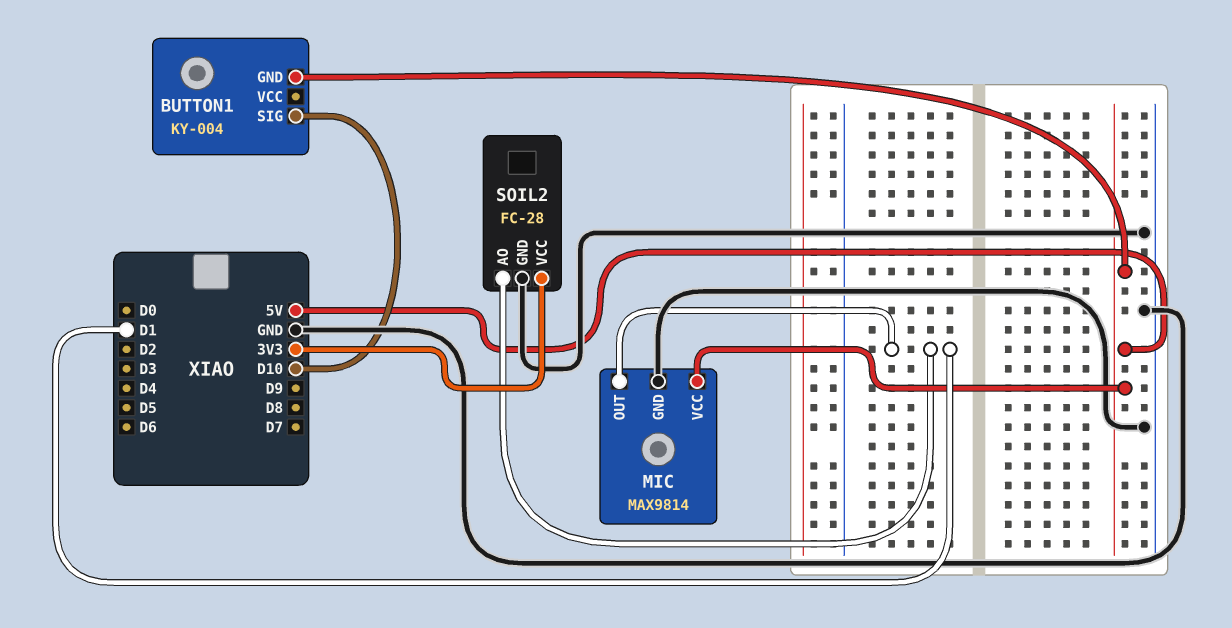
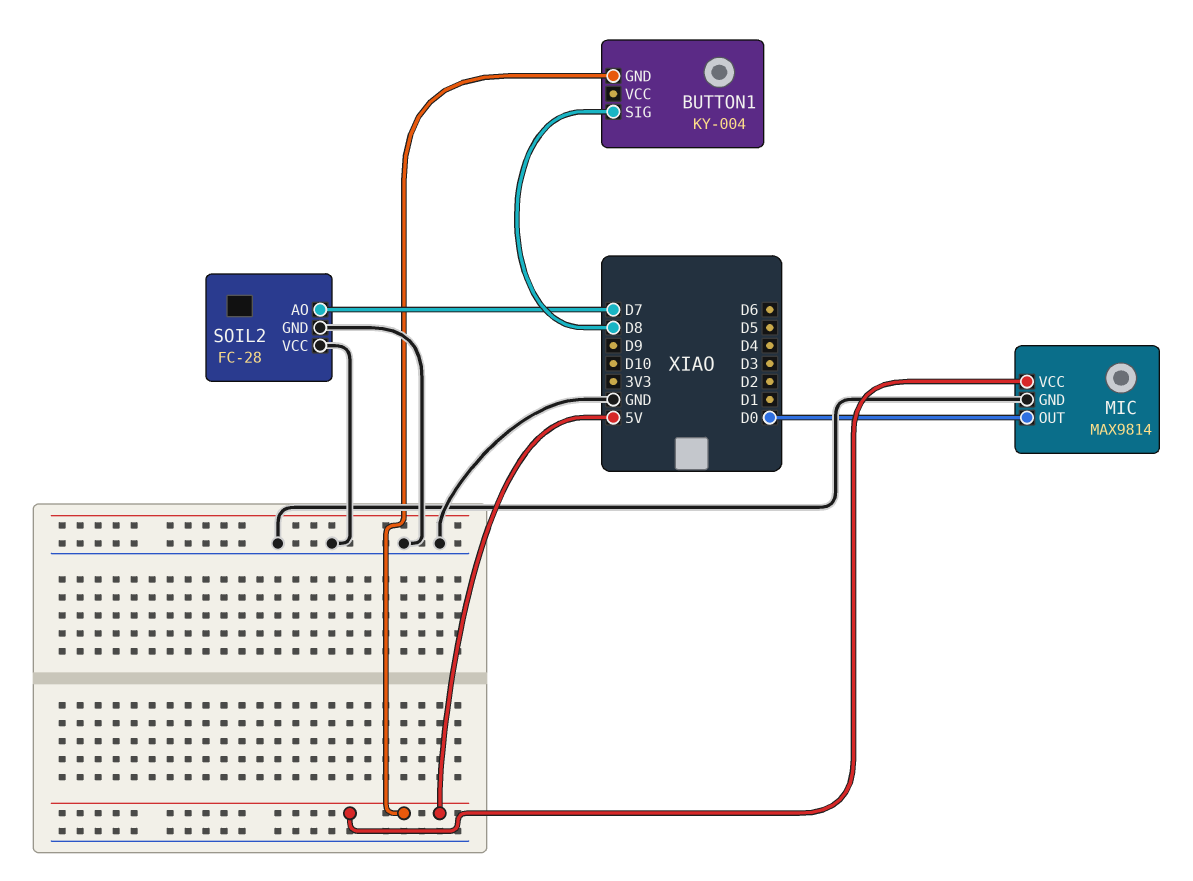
BUTTON1 pin SIG: D10 -> D8
MIC pin OUT: D1 -> D0
SOIL2 pin AO: D1 -> D7
SOIL2 pin VCC: 3V3 -> GND

